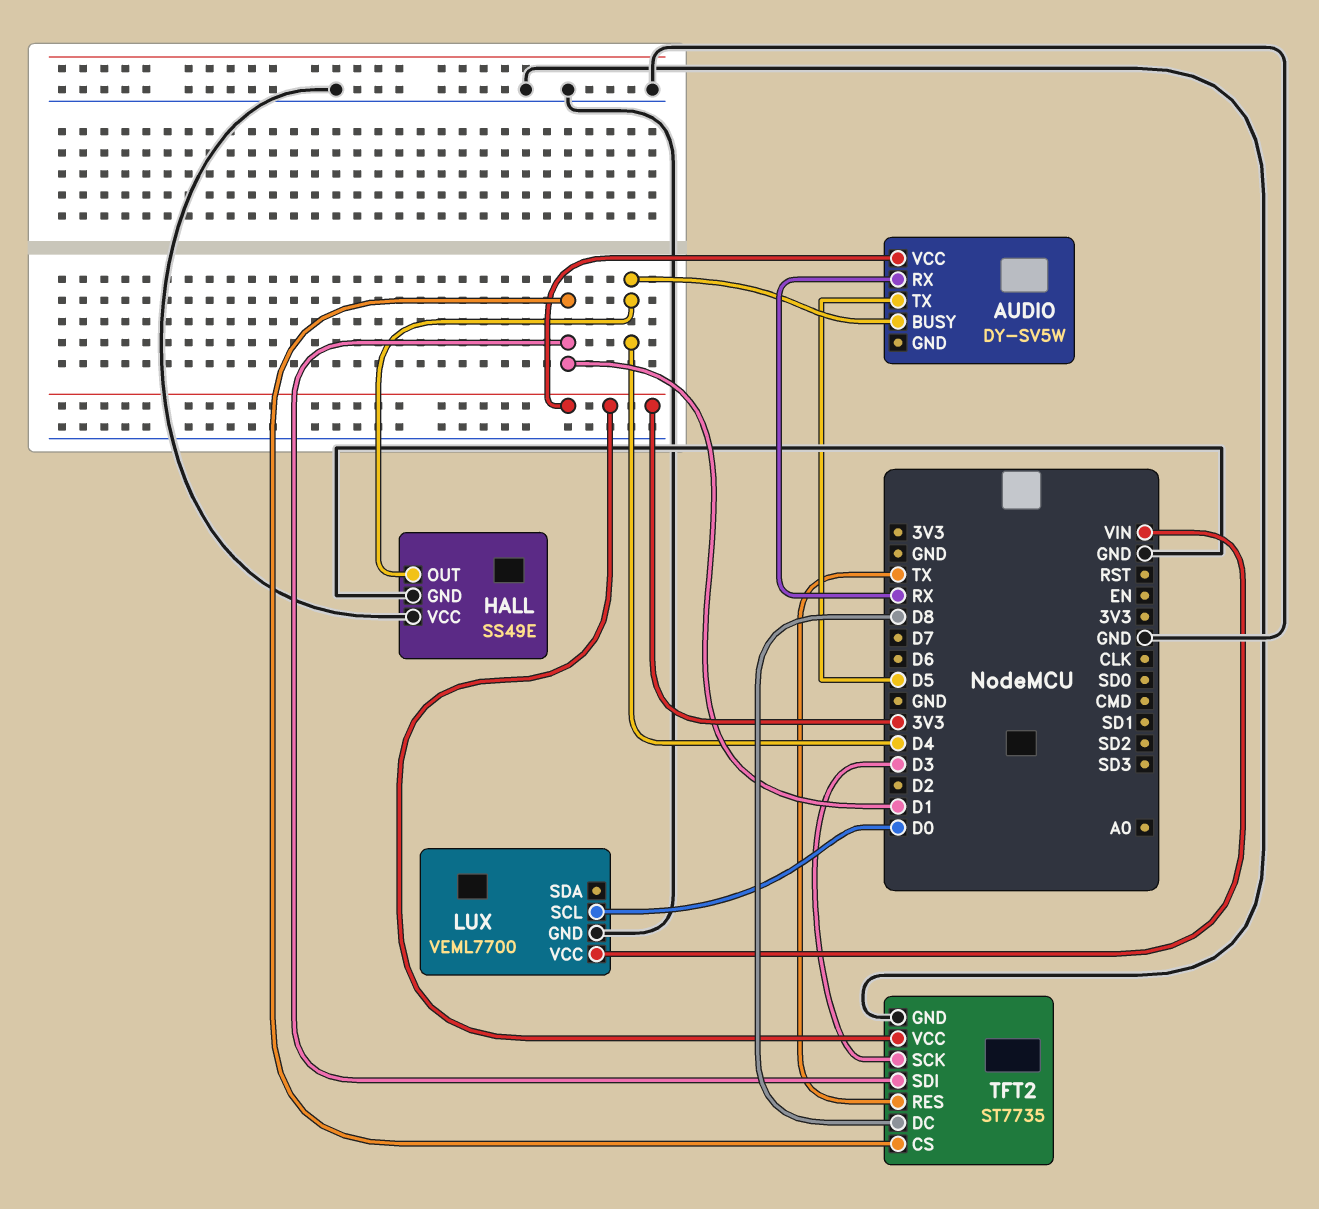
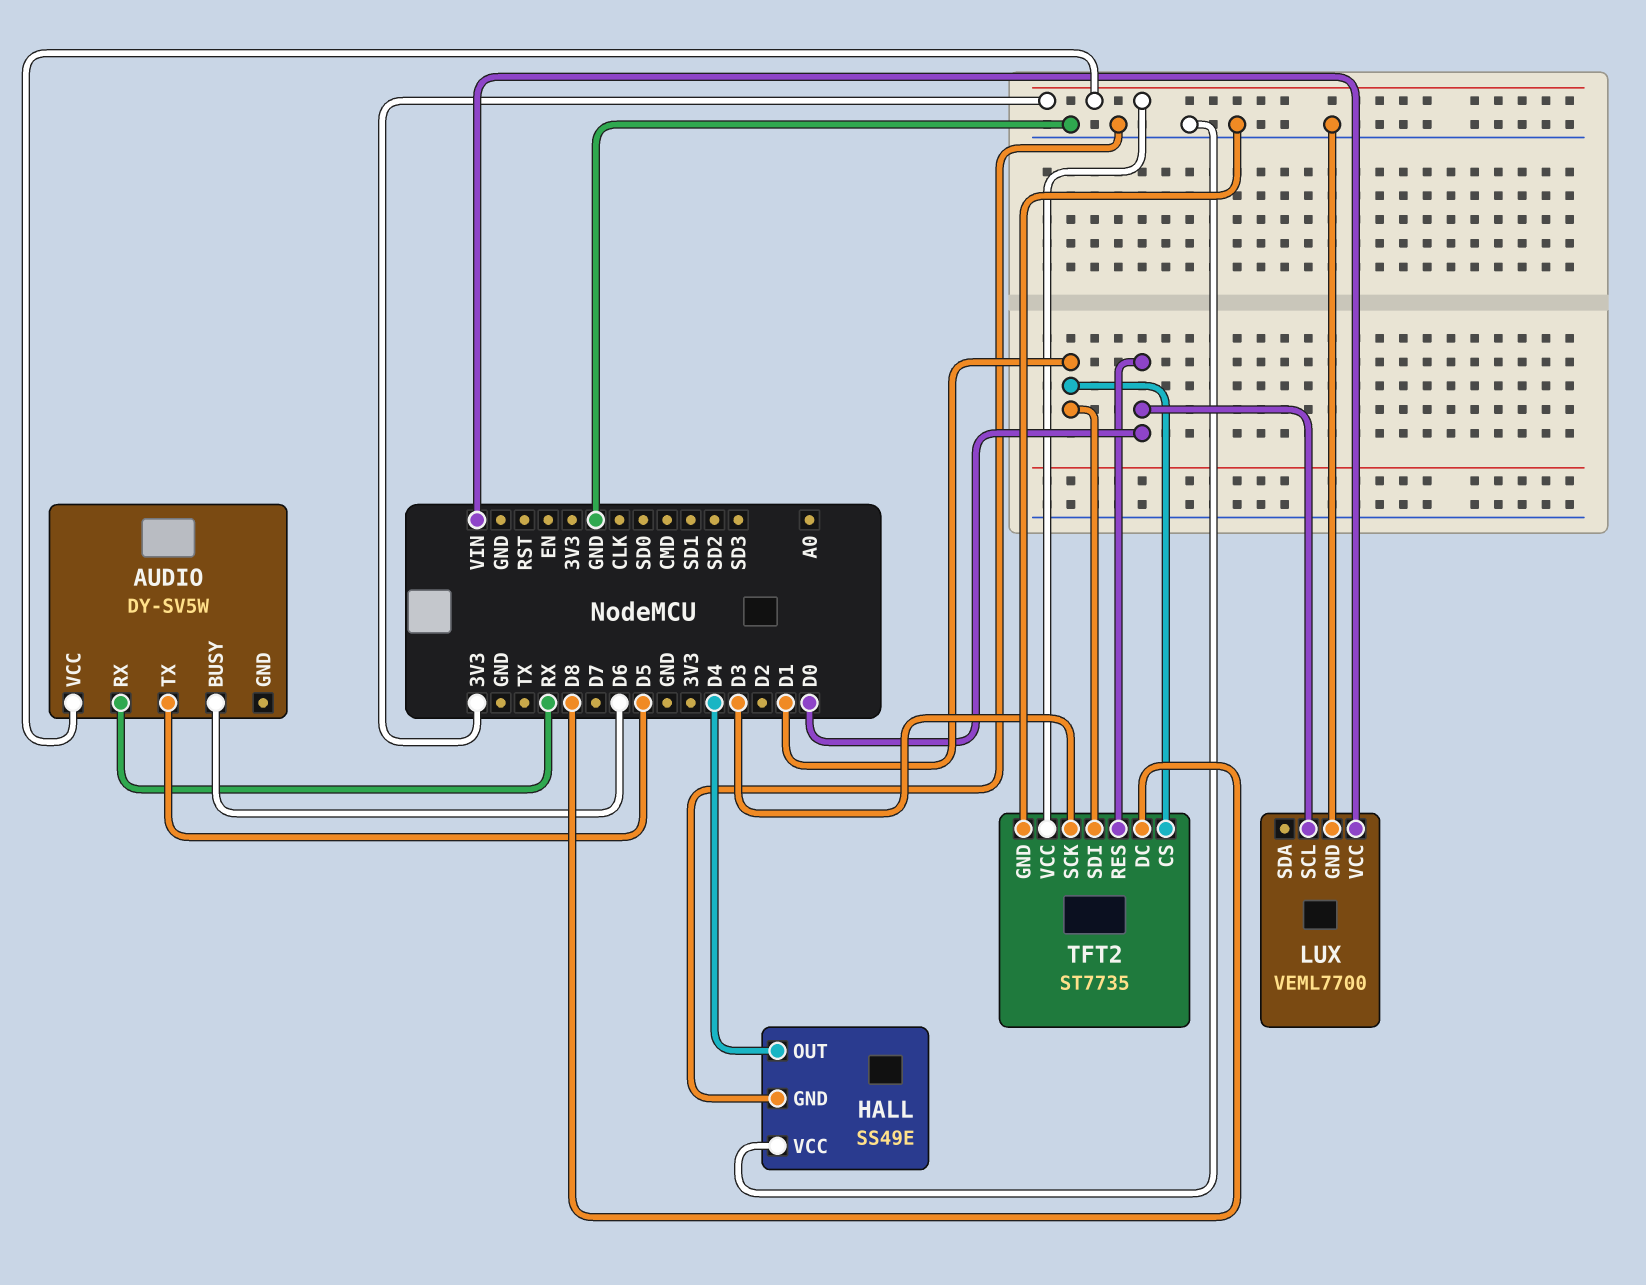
AUDIO pin BUSY: D4 -> D6
TFT2 pin RES: TX -> D0

